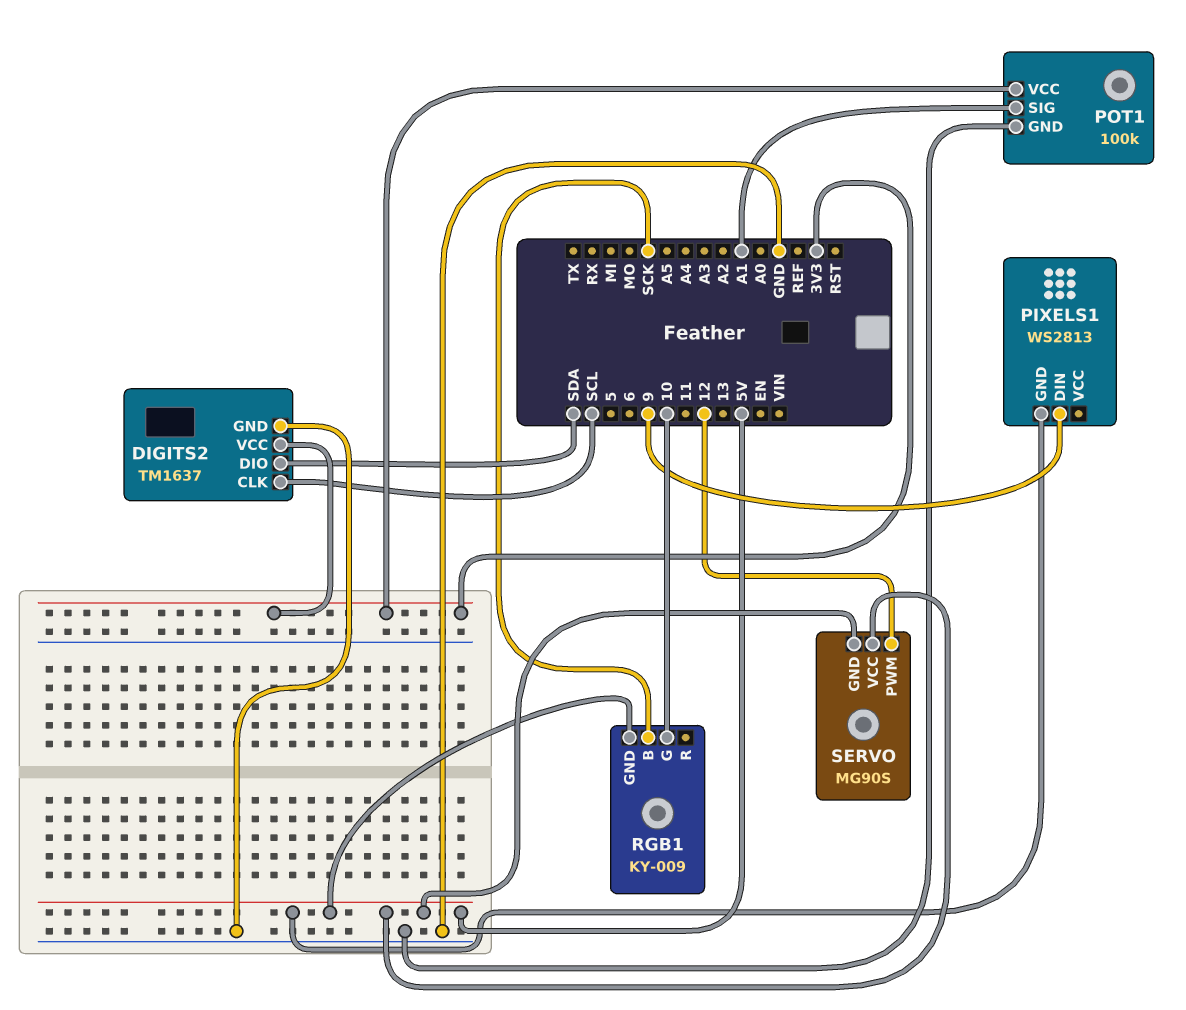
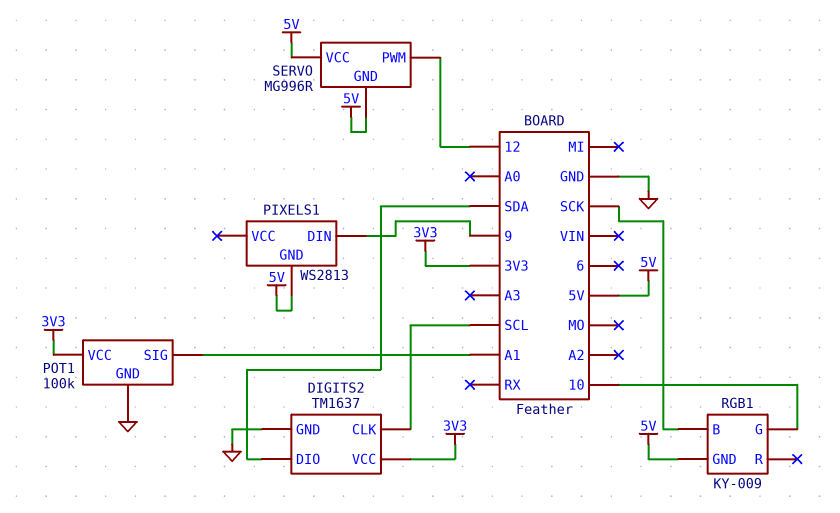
SERVO: MG90S -> MG996R

